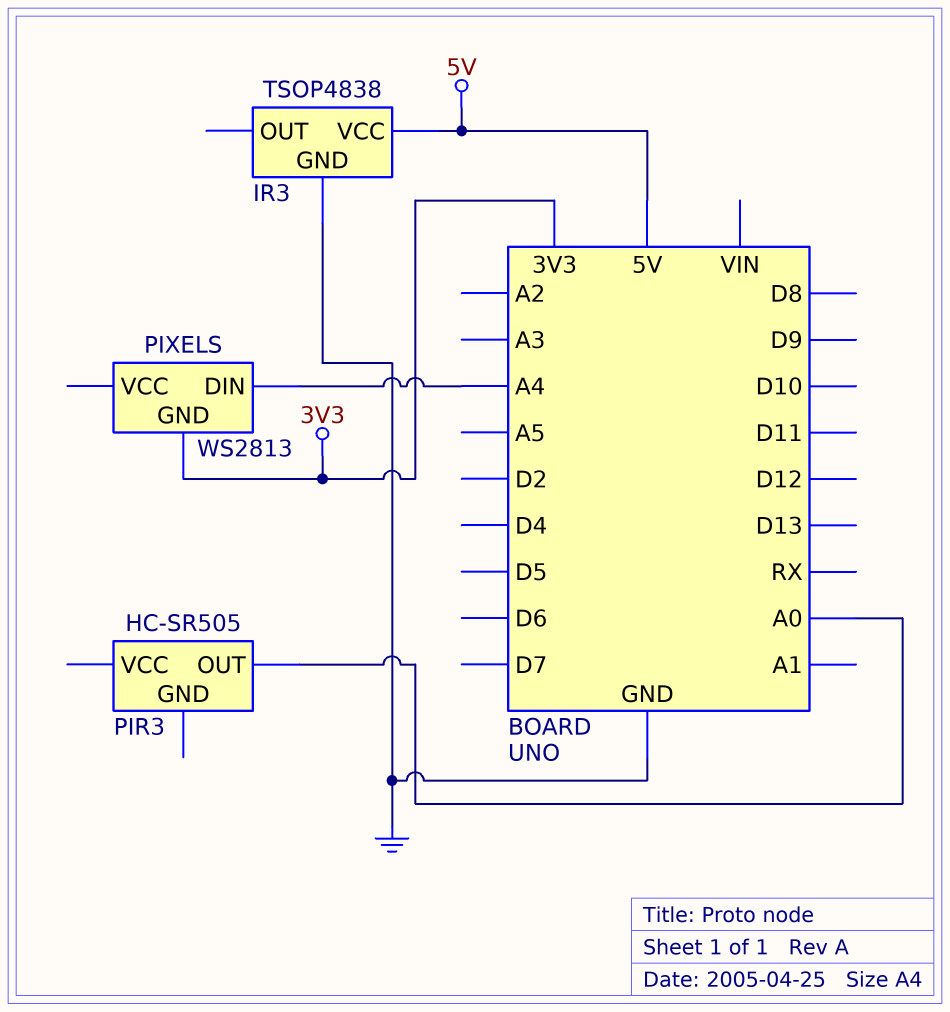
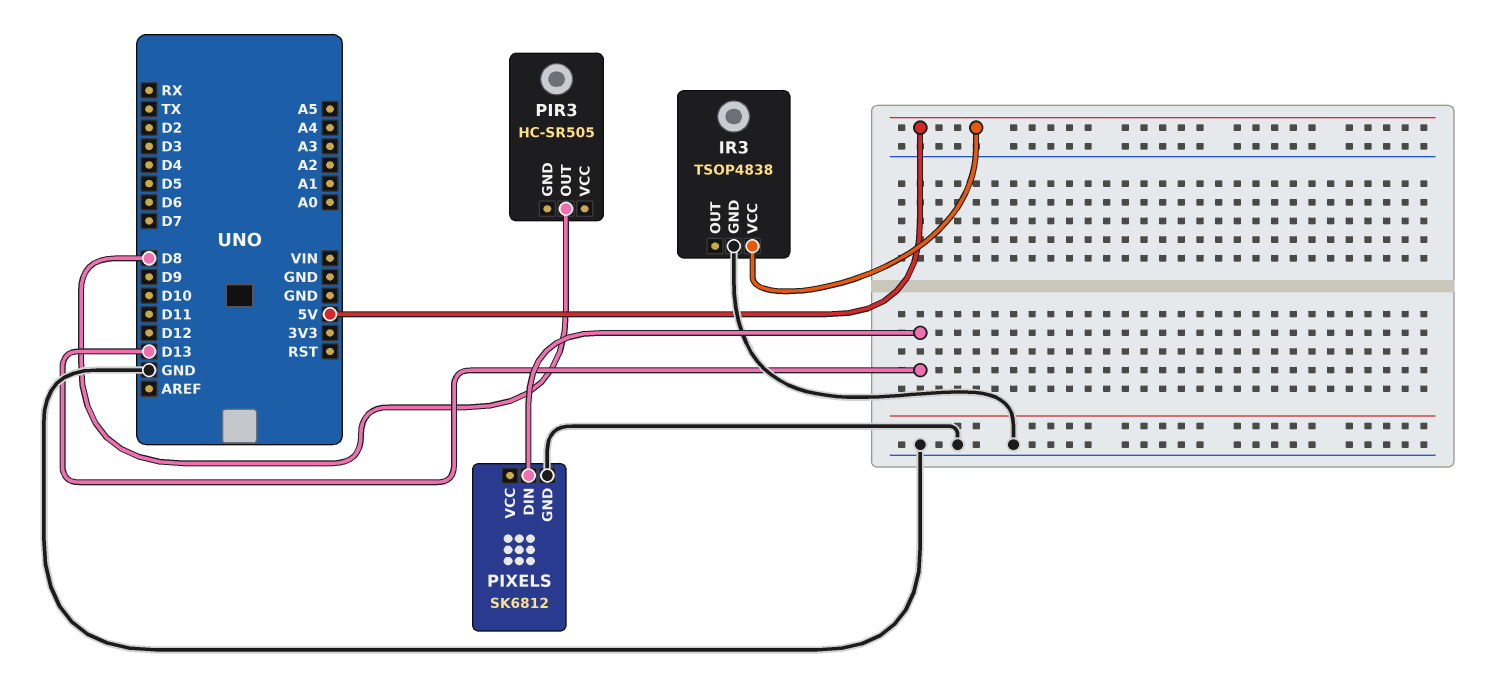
PIR3 pin OUT: A0 -> D8
PIXELS: WS2813 -> SK6812
PIXELS pin DIN: A4 -> D13
PIXELS pin GND: 3V3 -> GND

